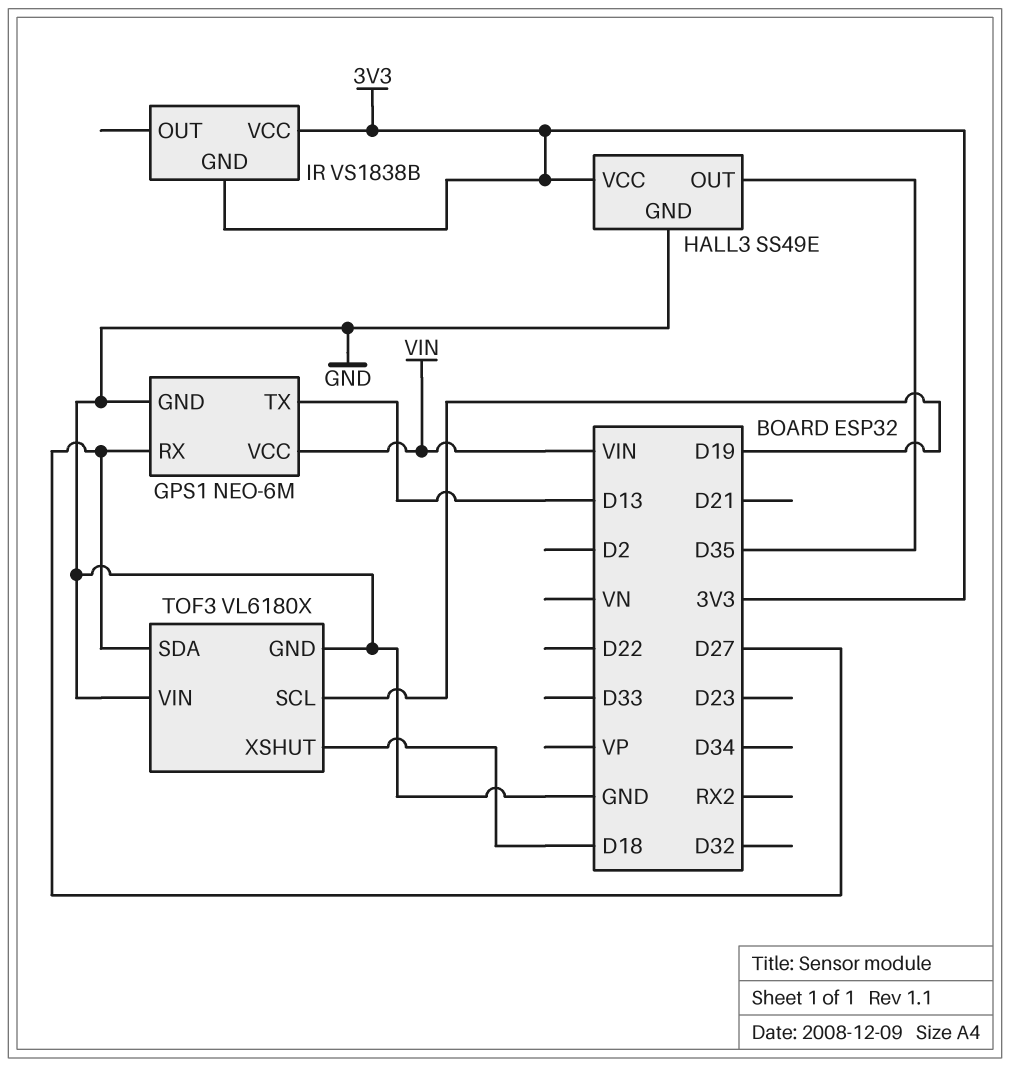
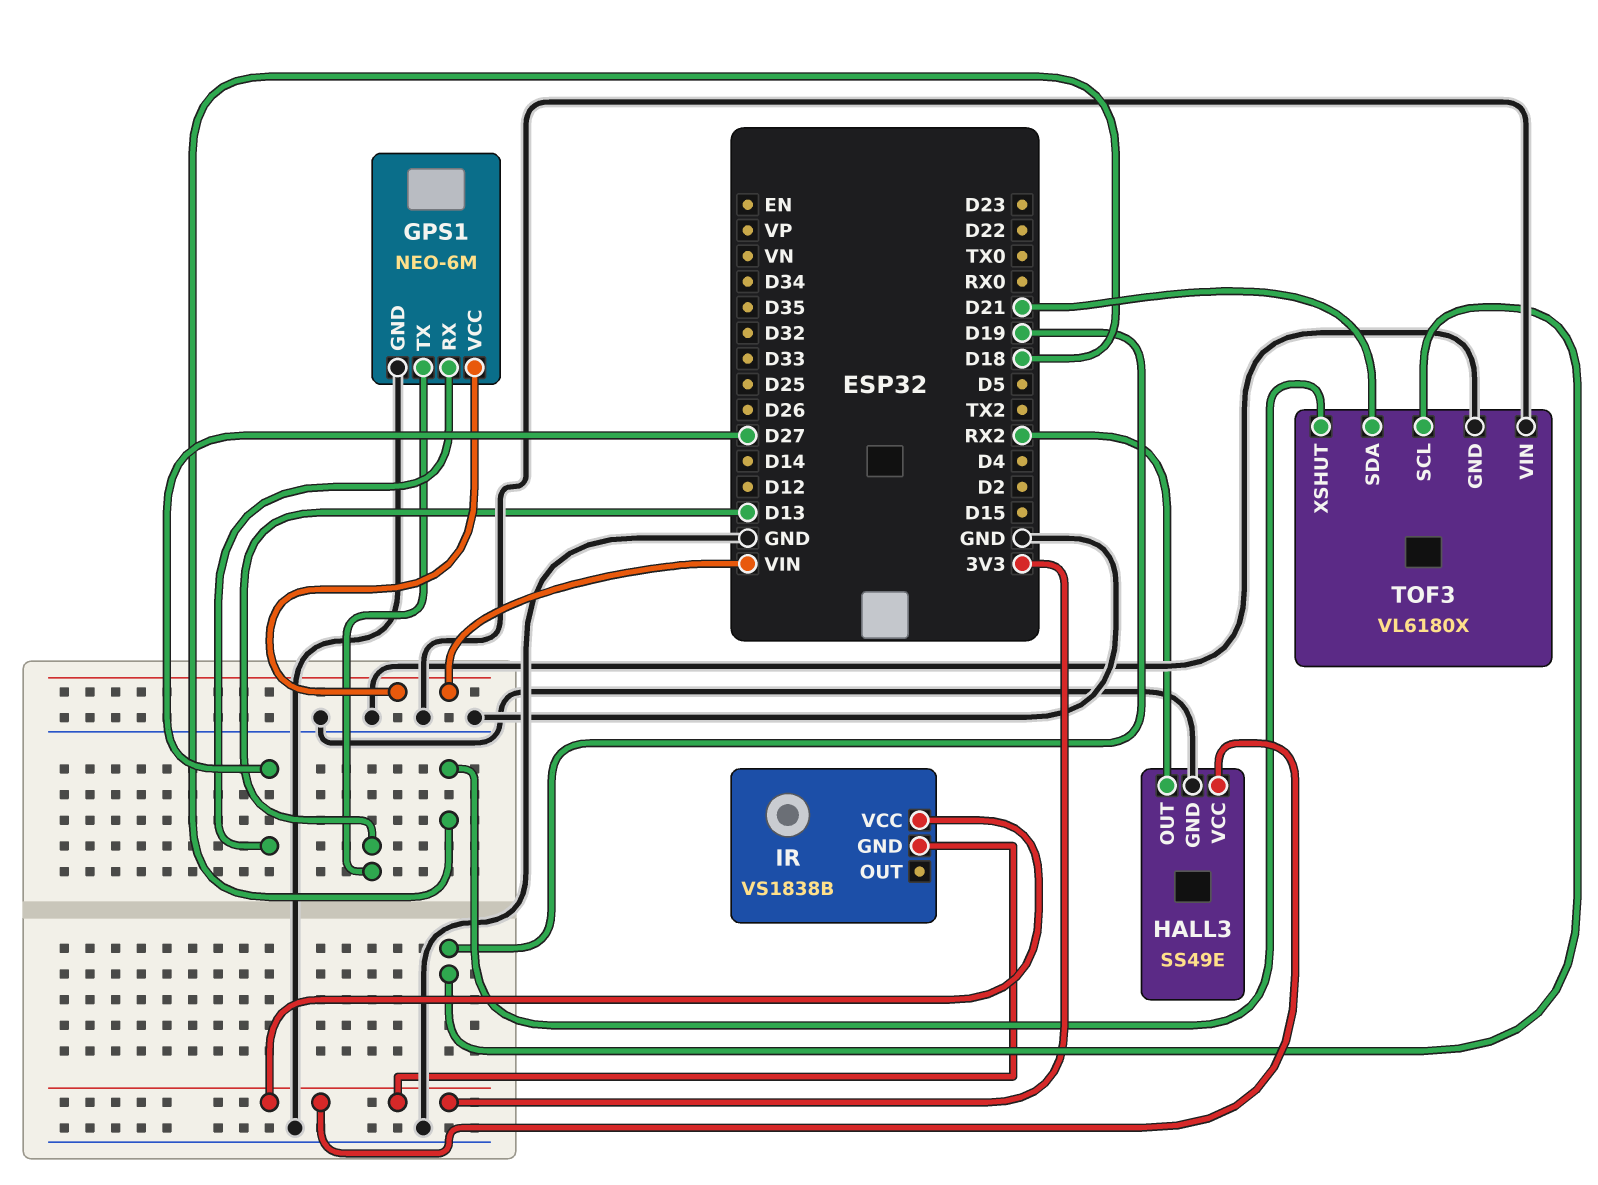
HALL3 pin OUT: D35 -> RX2
TOF3 pin SDA: D27 -> D21

